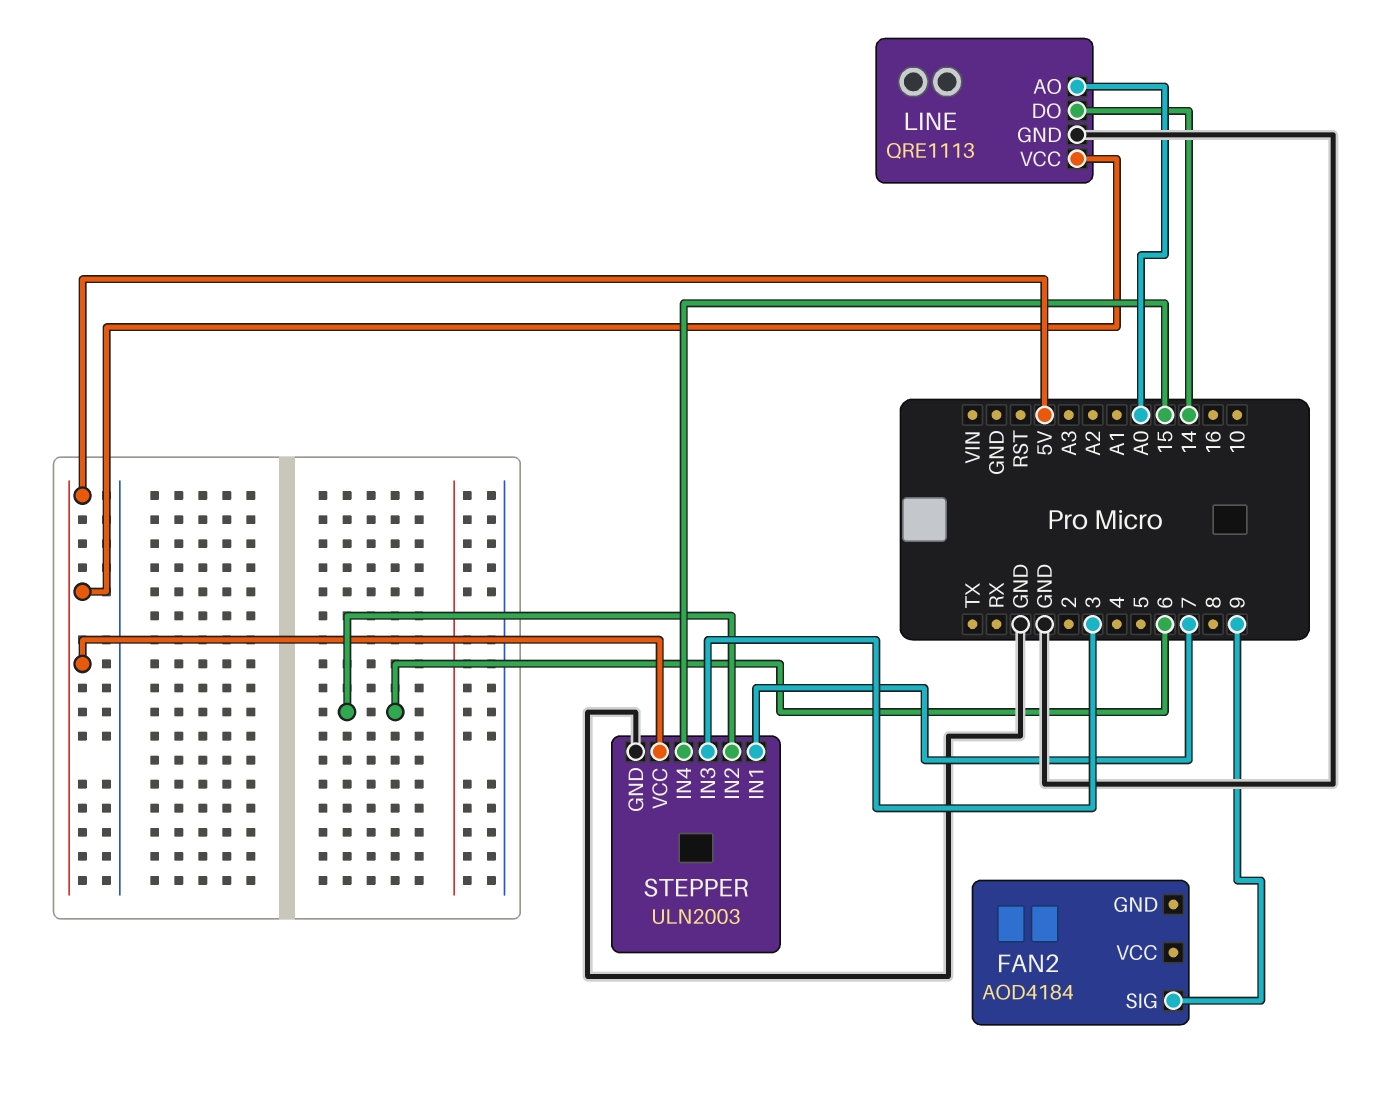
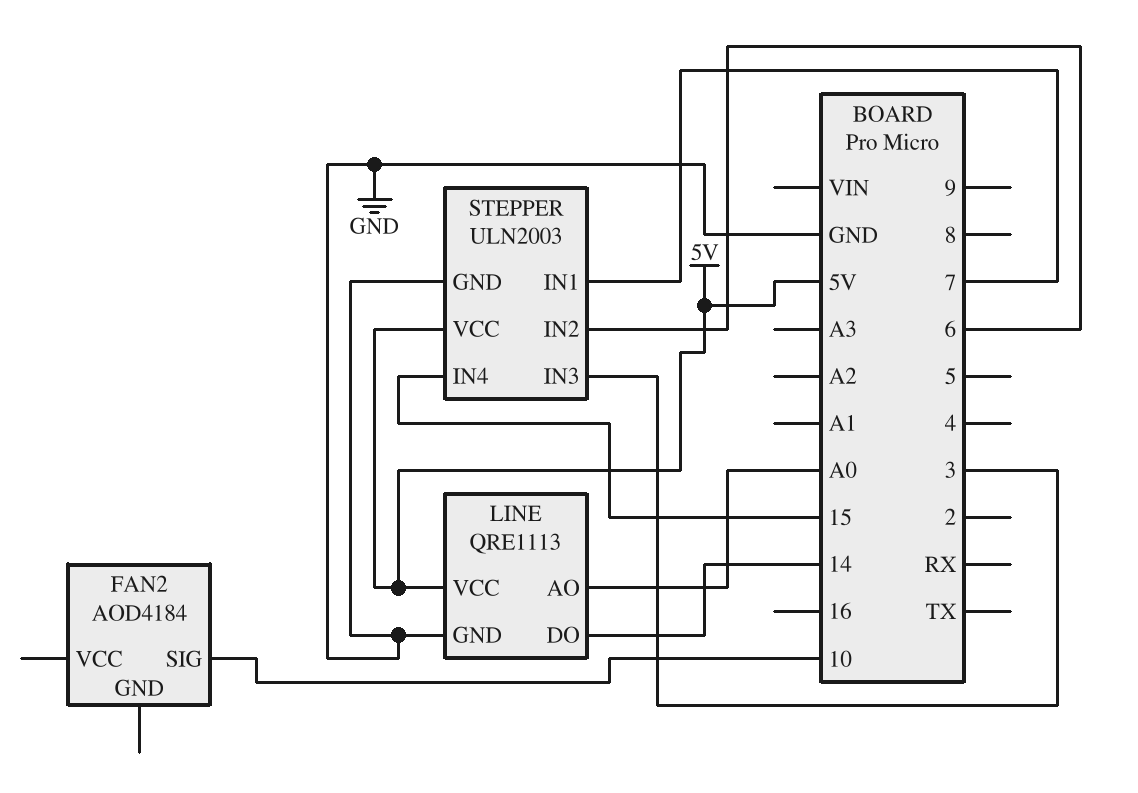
FAN2 pin SIG: 9 -> 10

